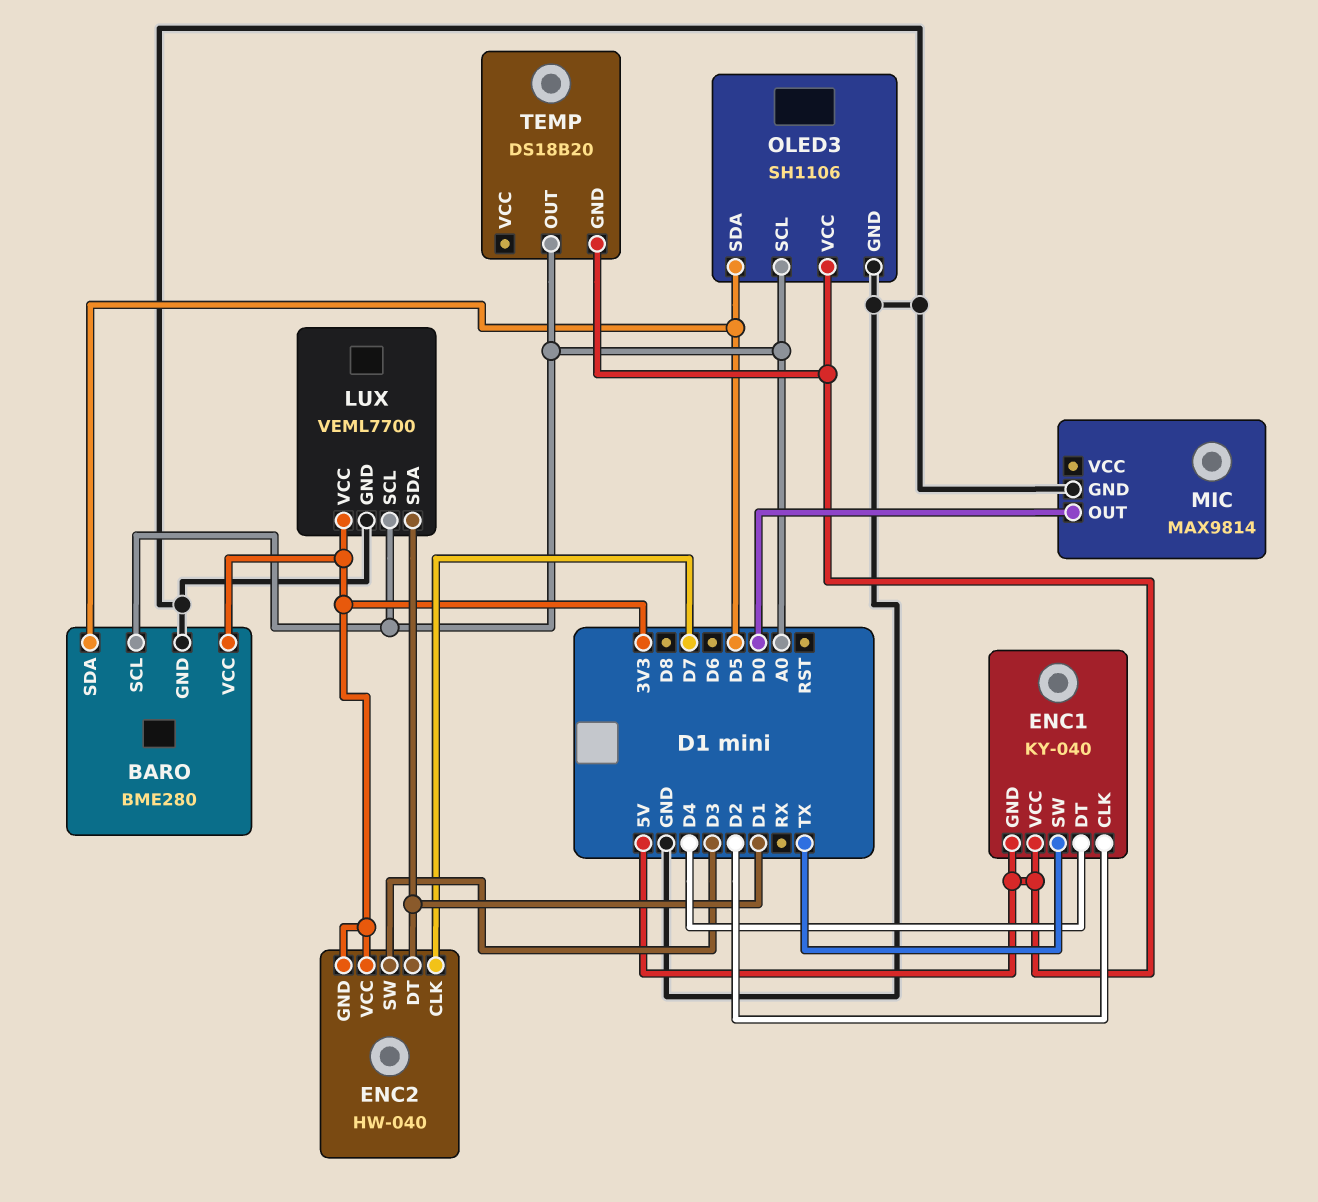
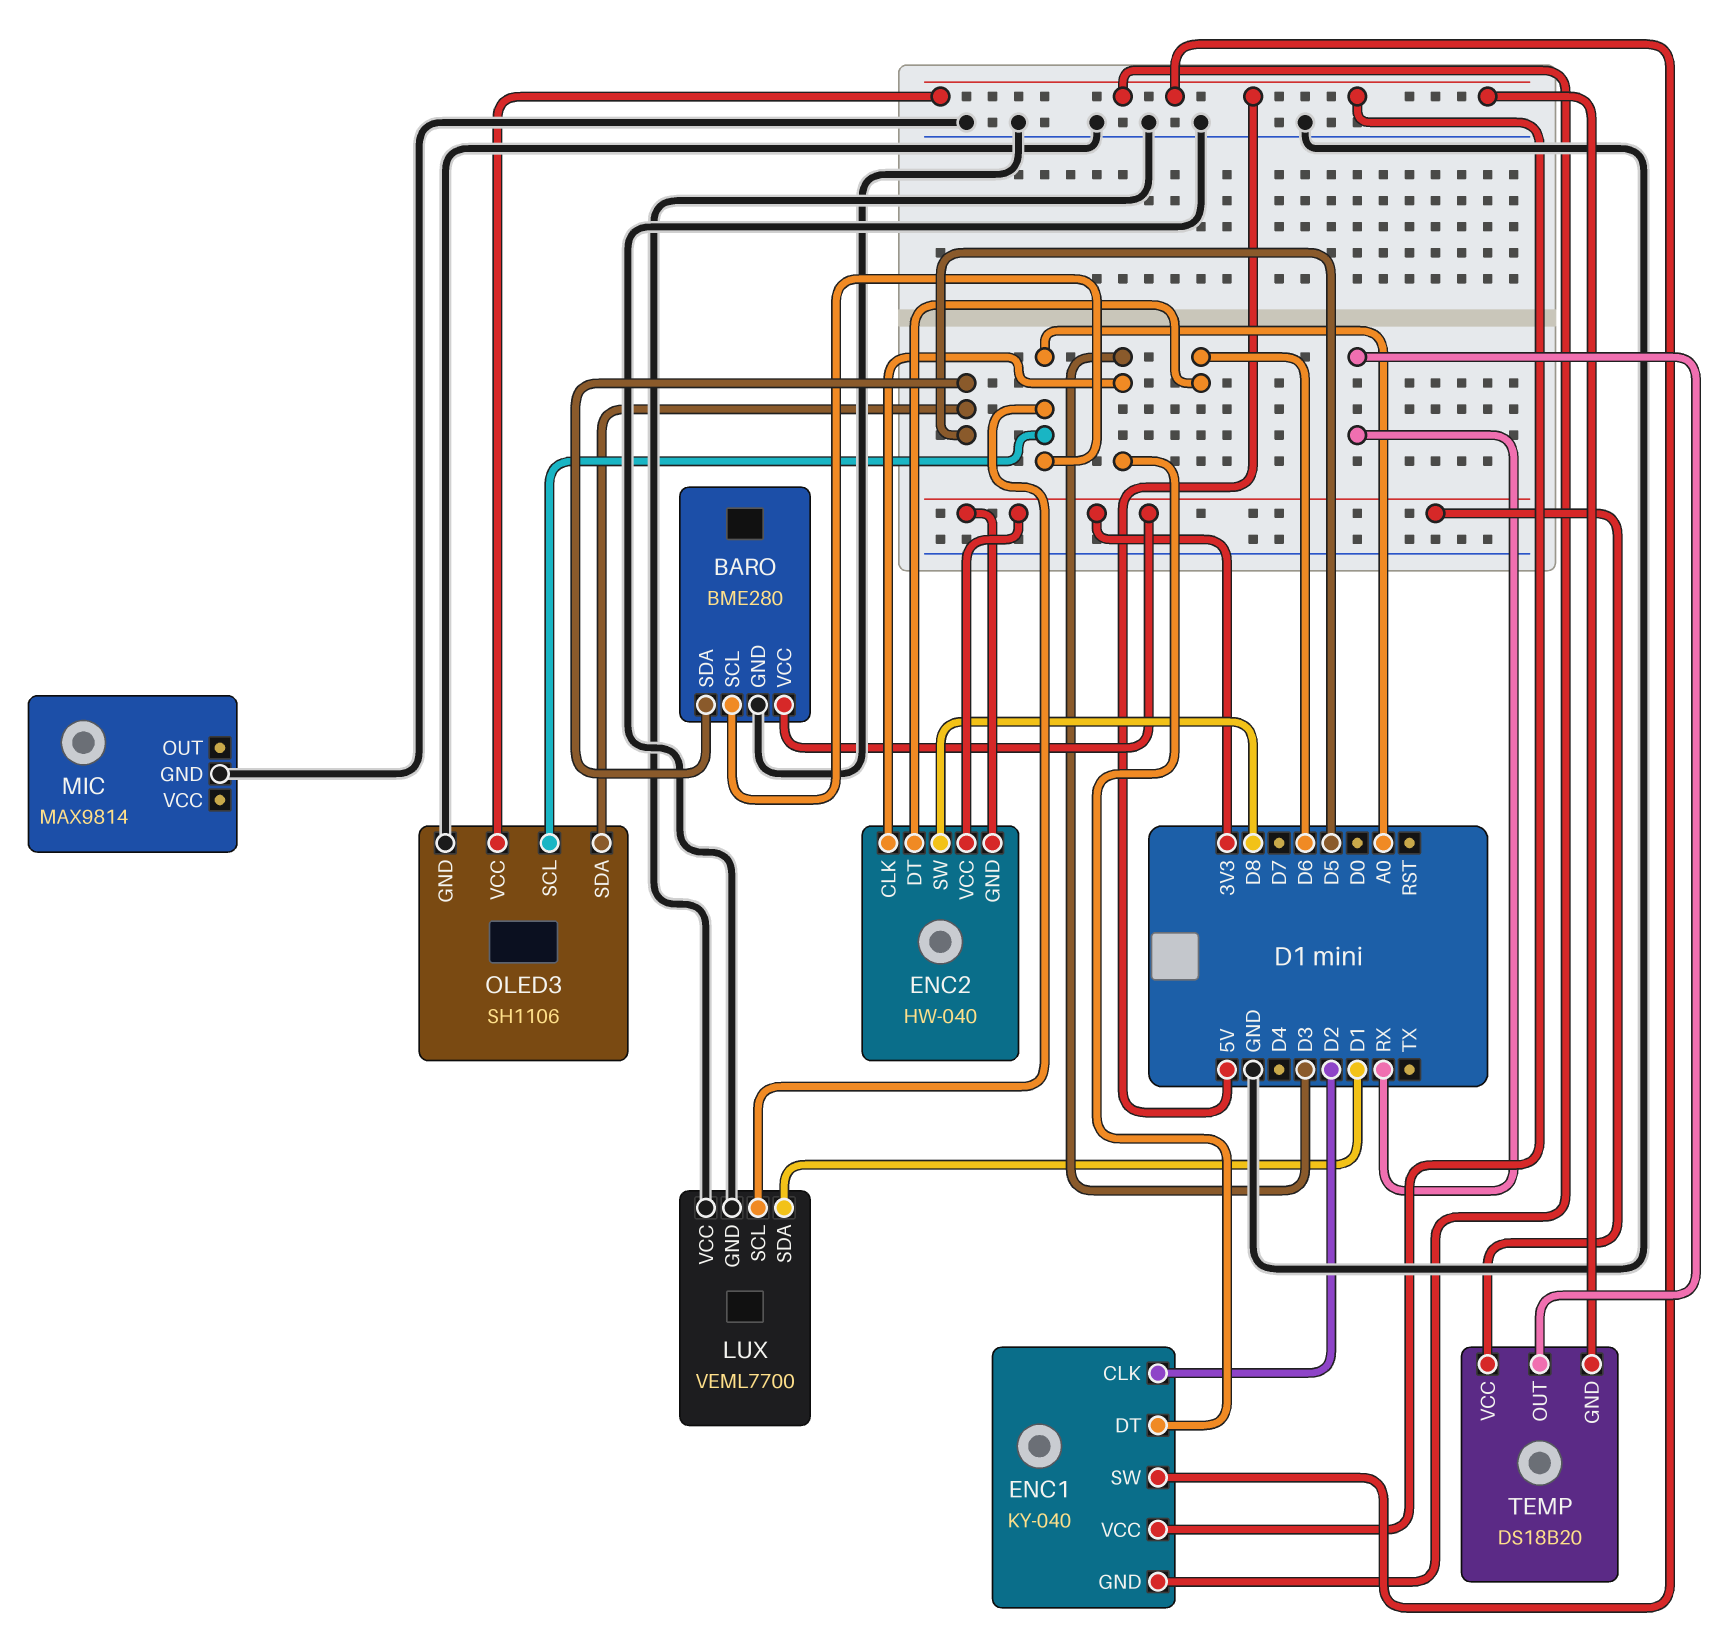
ENC1 pin DT: D4 -> D3
ENC1 pin SW: TX -> 5V
ENC2 pin CLK: D7 -> D3
ENC2 pin DT: D1 -> D6
ENC2 pin SW: D3 -> D8
LUX pin VCC: 3V3 -> GND
MIC pin OUT: D0 -> none
TEMP pin OUT: A0 -> RX
TEMP pin VCC: none -> 3V3

